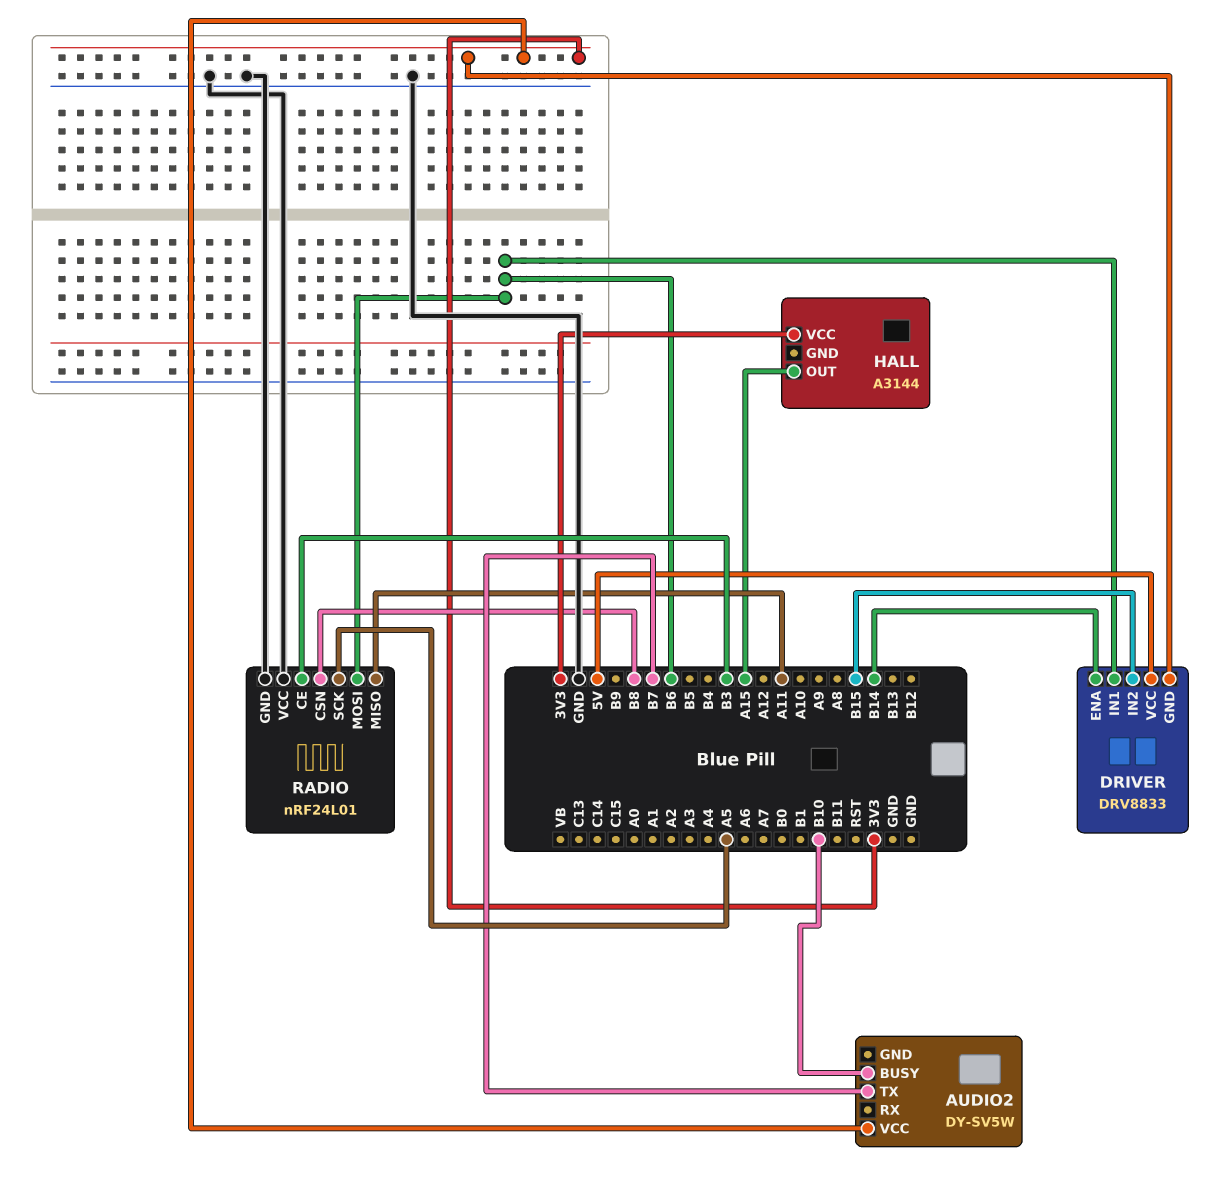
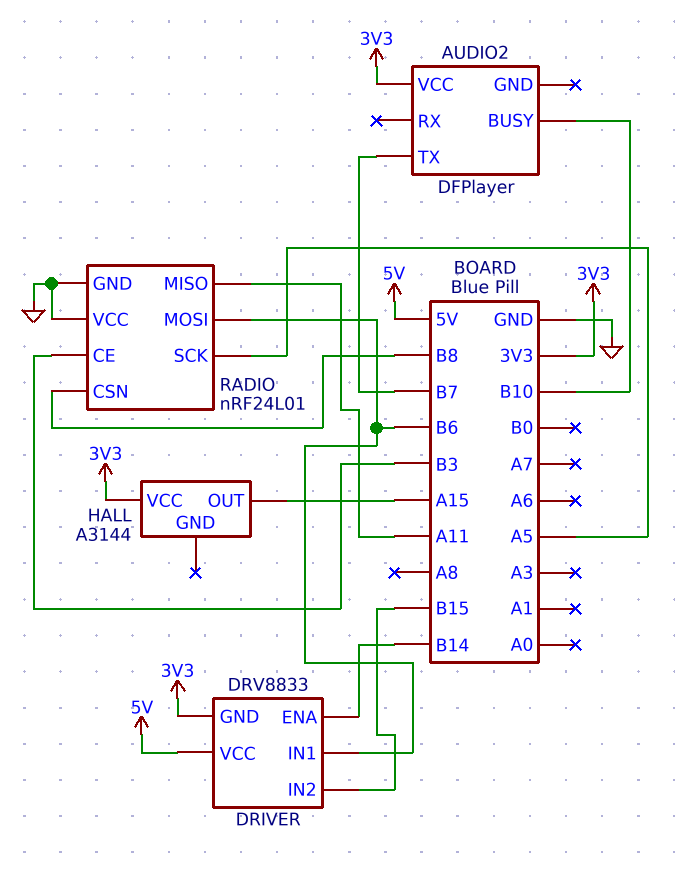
AUDIO2: DY-SV5W -> DFPlayer

